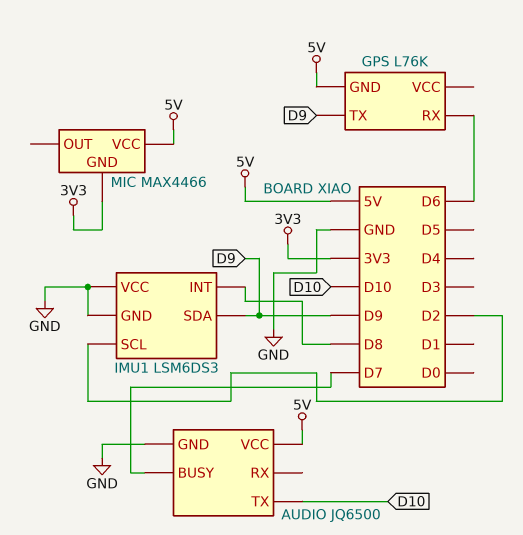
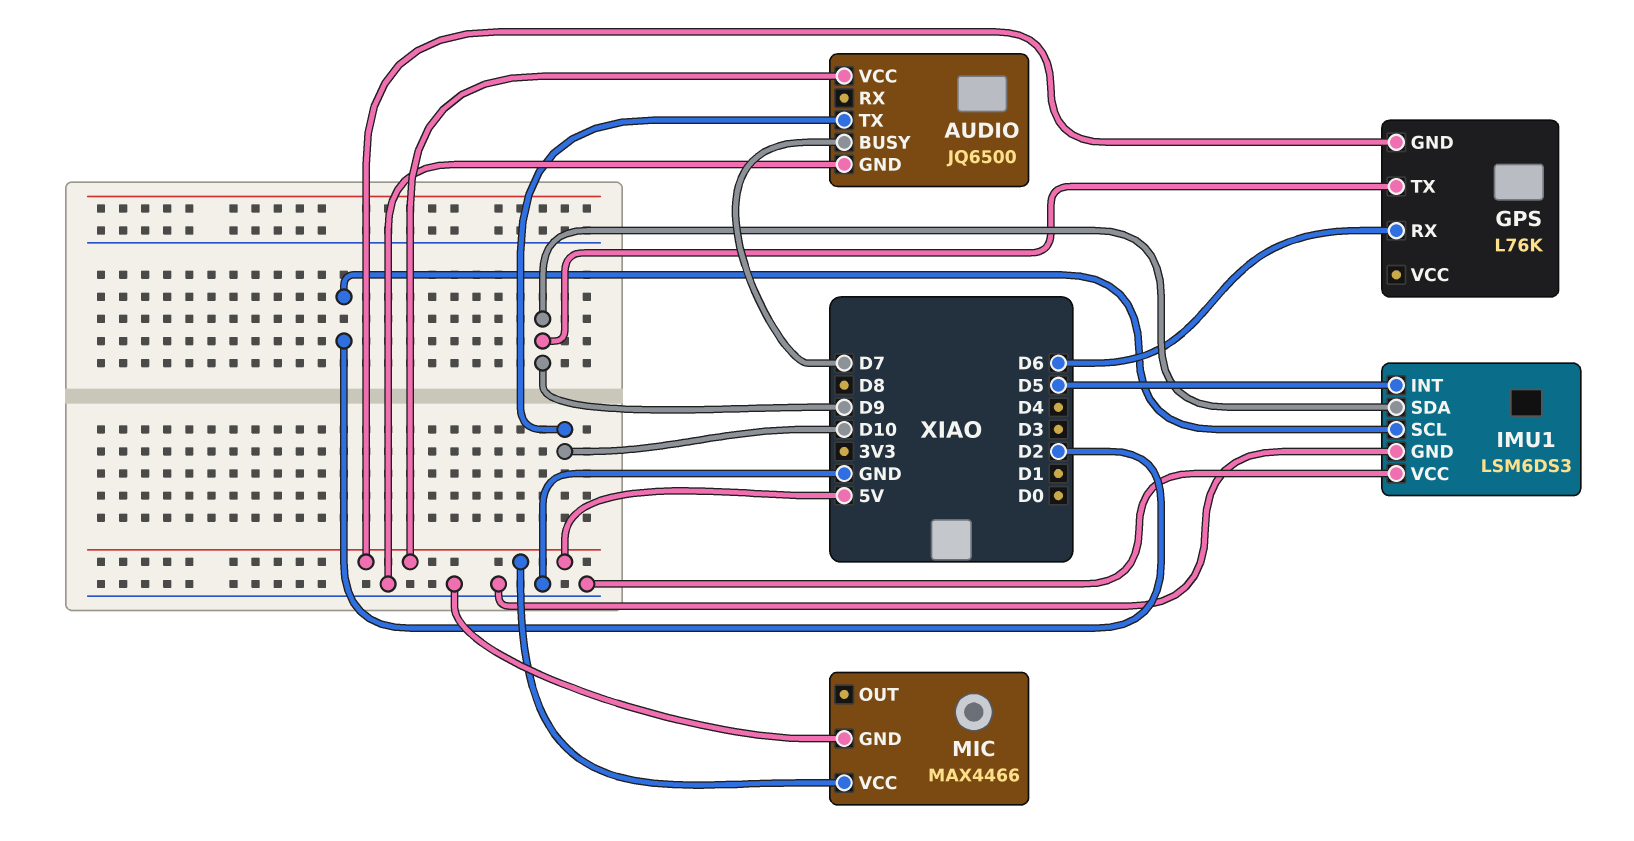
IMU1 pin INT: D8 -> D5
MIC pin GND: 3V3 -> GND

